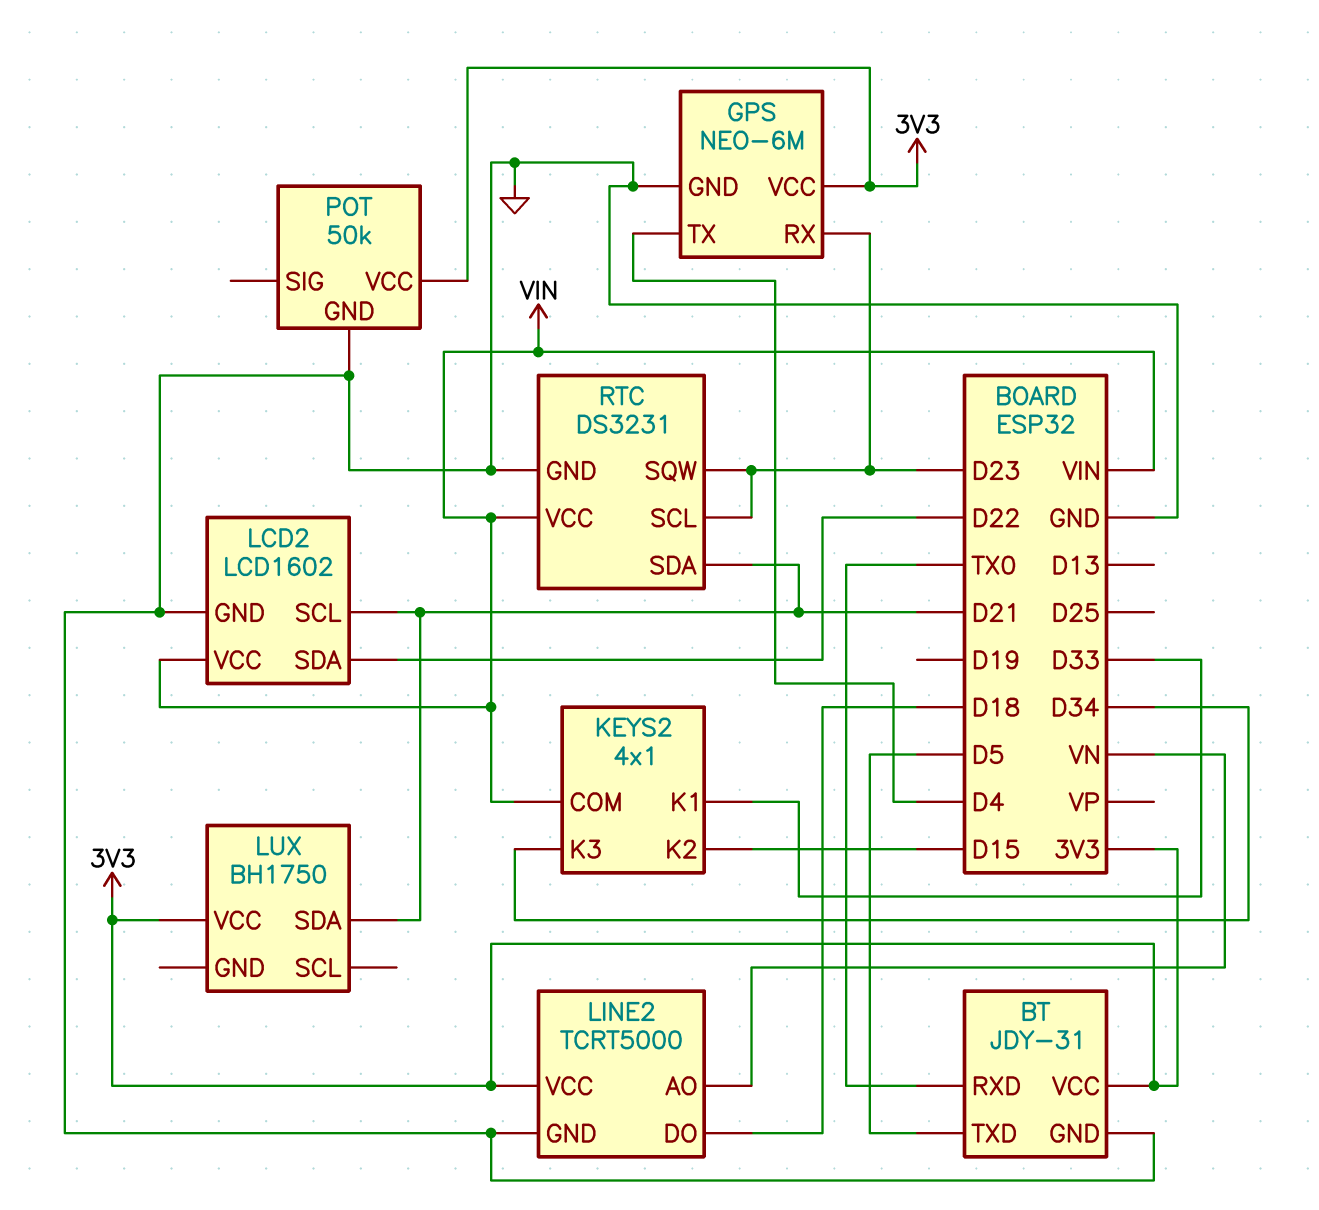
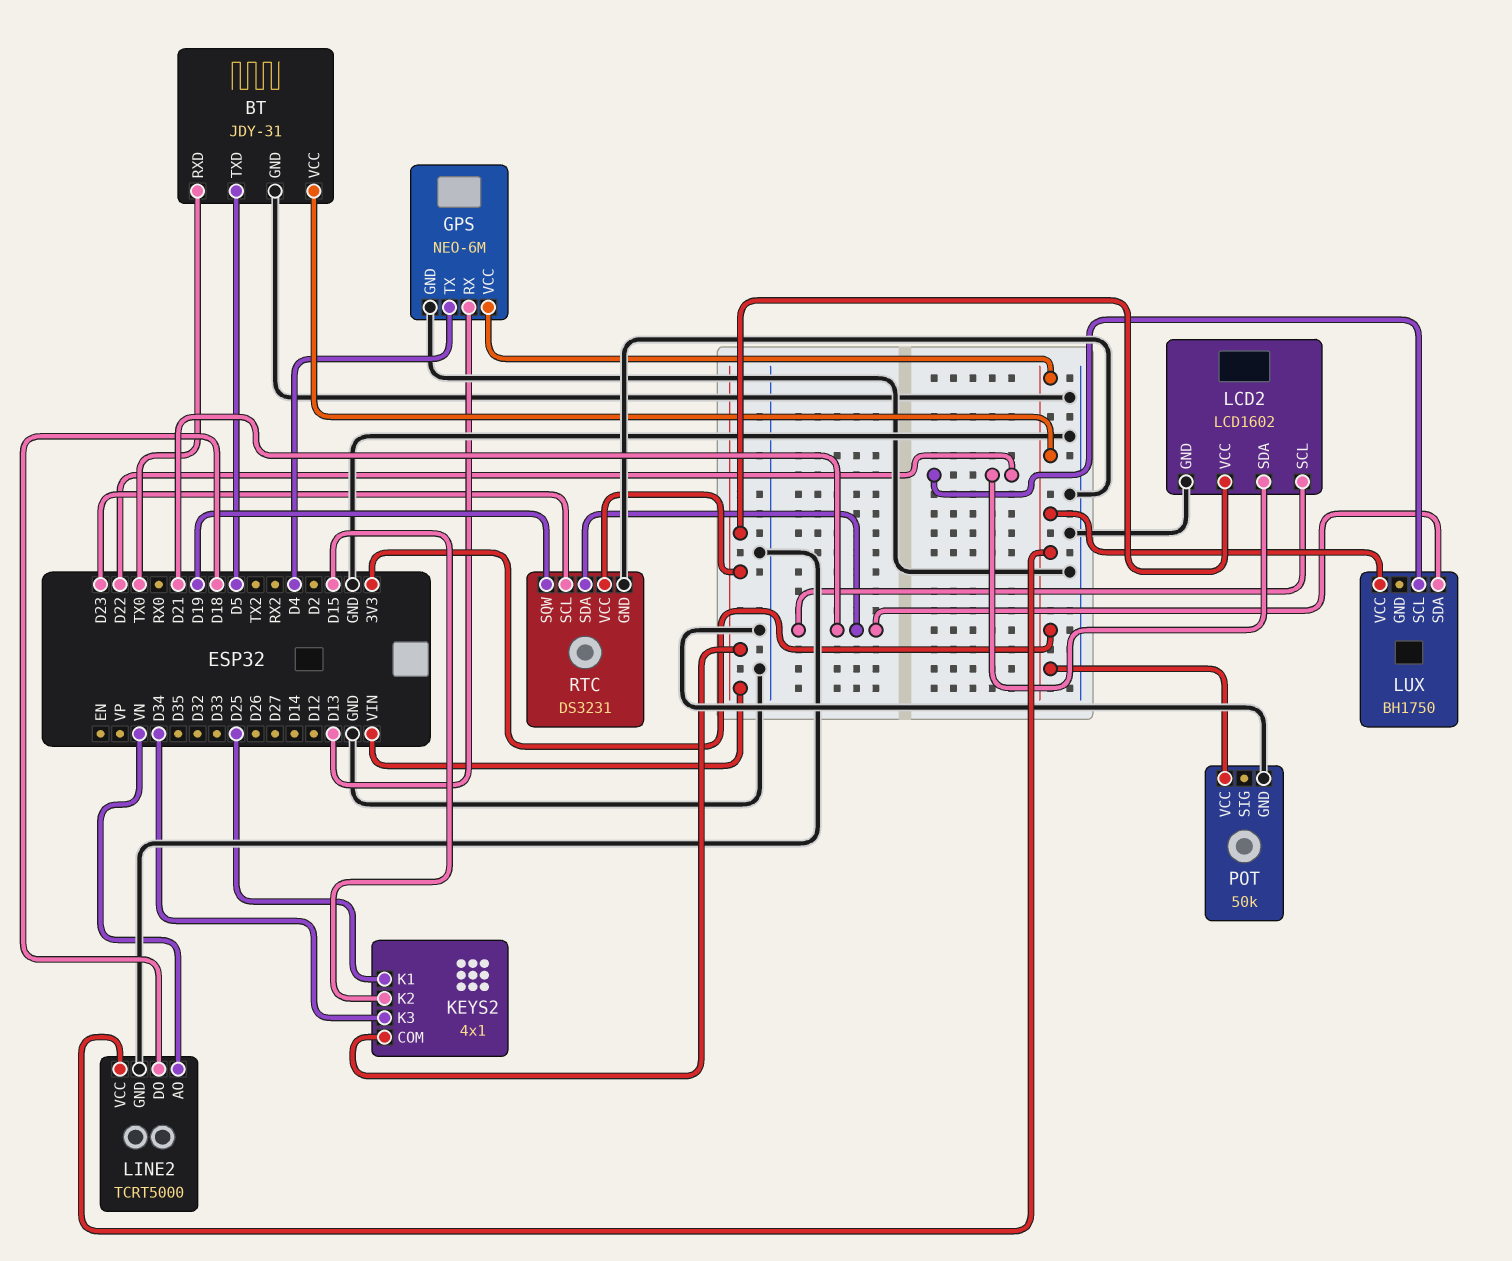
GPS pin RX: D23 -> D13
KEYS2 pin K1: D33 -> D25
LUX pin SCL: none -> D22
RTC pin SQW: D23 -> D19

